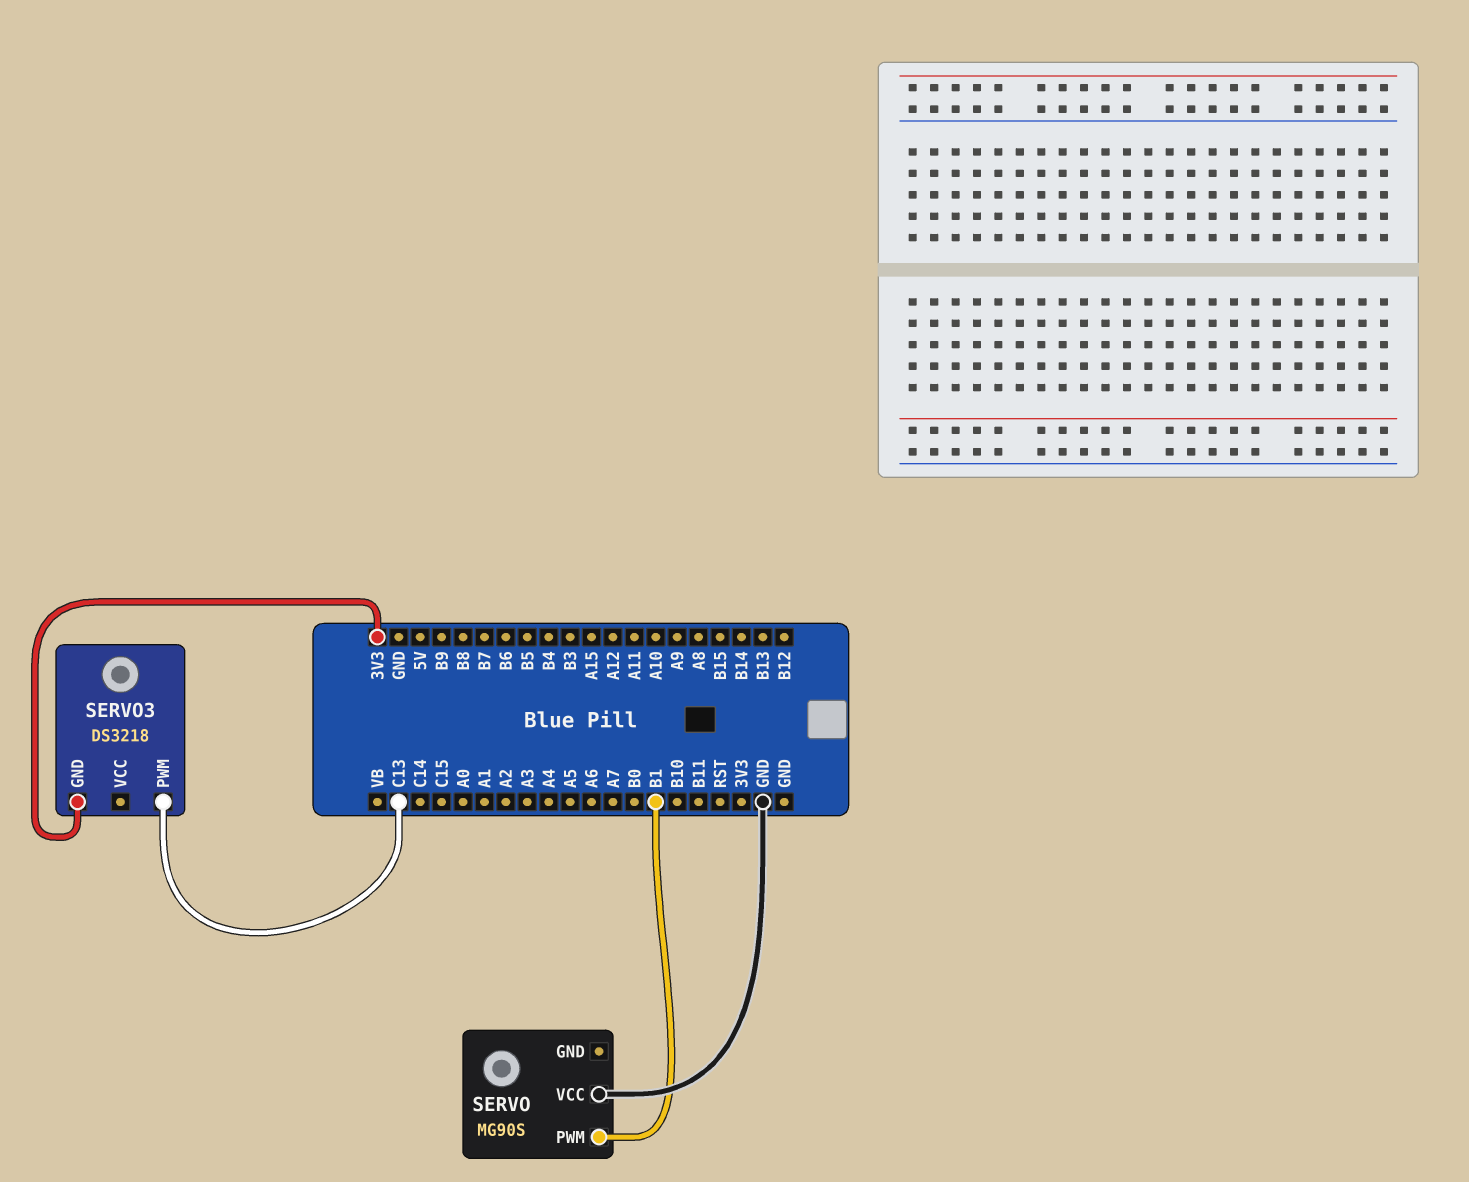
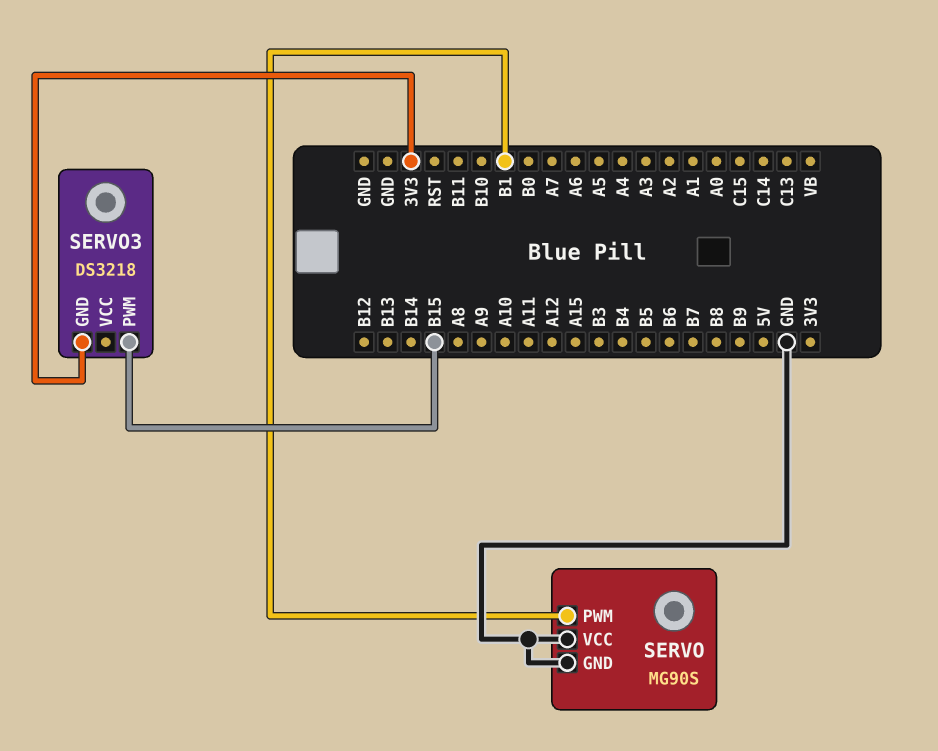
SERVO pin GND: none -> GND
SERVO3 pin PWM: C13 -> B15

